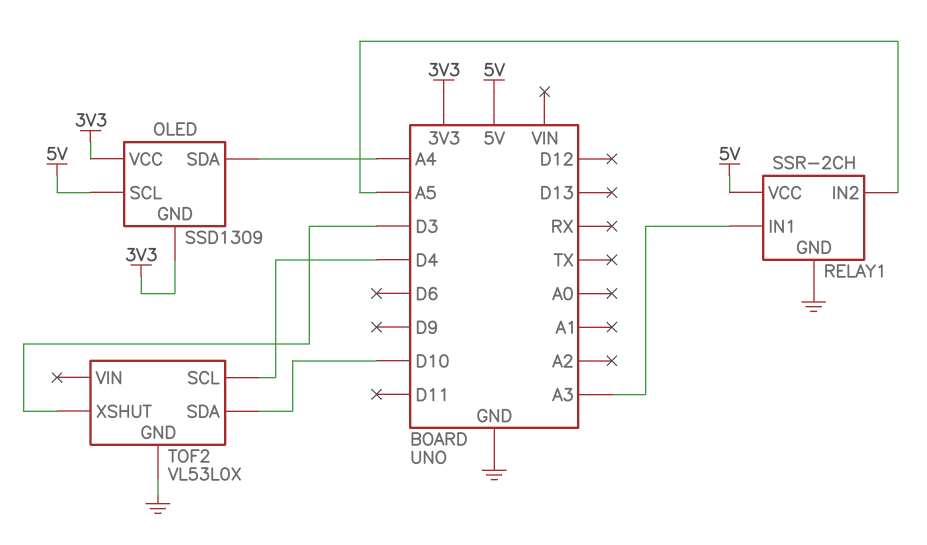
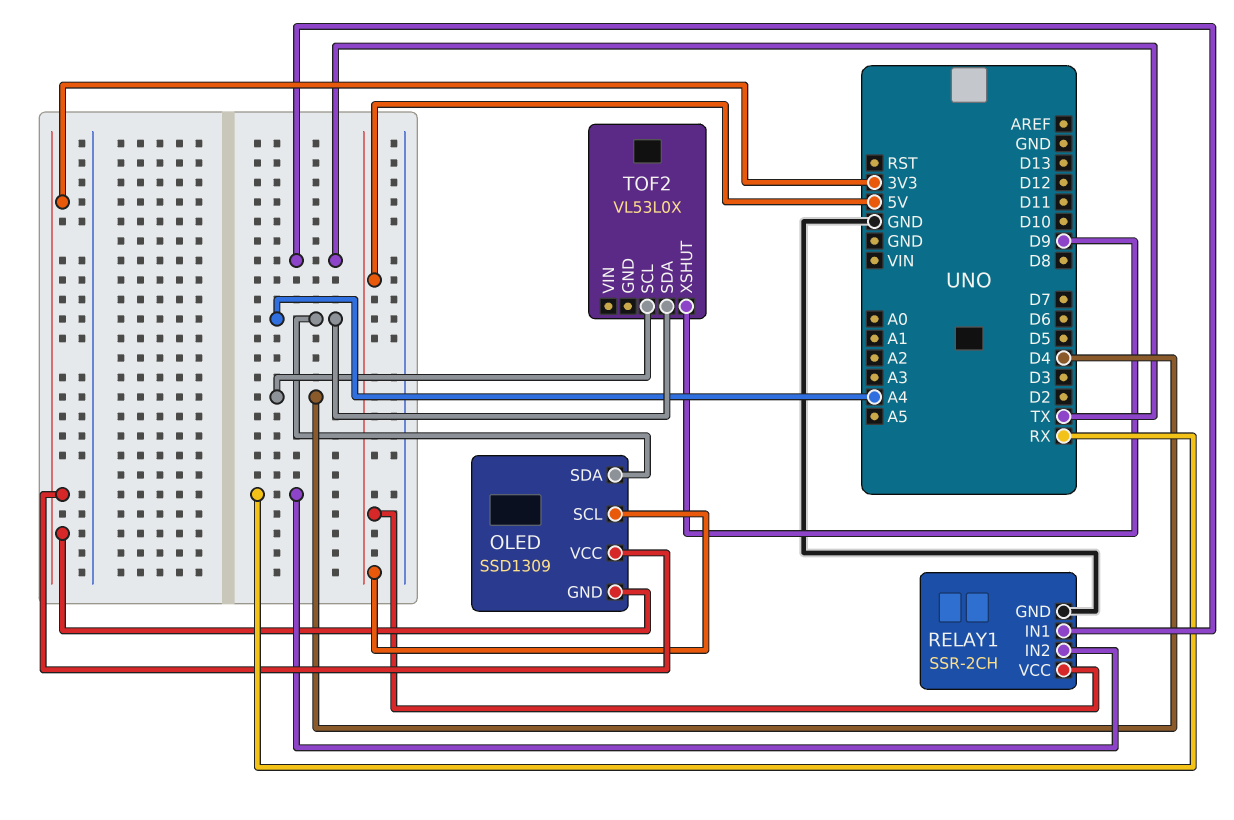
RELAY1 pin IN1: A3 -> TX
RELAY1 pin IN2: A5 -> RX
TOF2 pin GND: GND -> none
TOF2 pin SDA: D10 -> A4
TOF2 pin XSHUT: D3 -> D9

